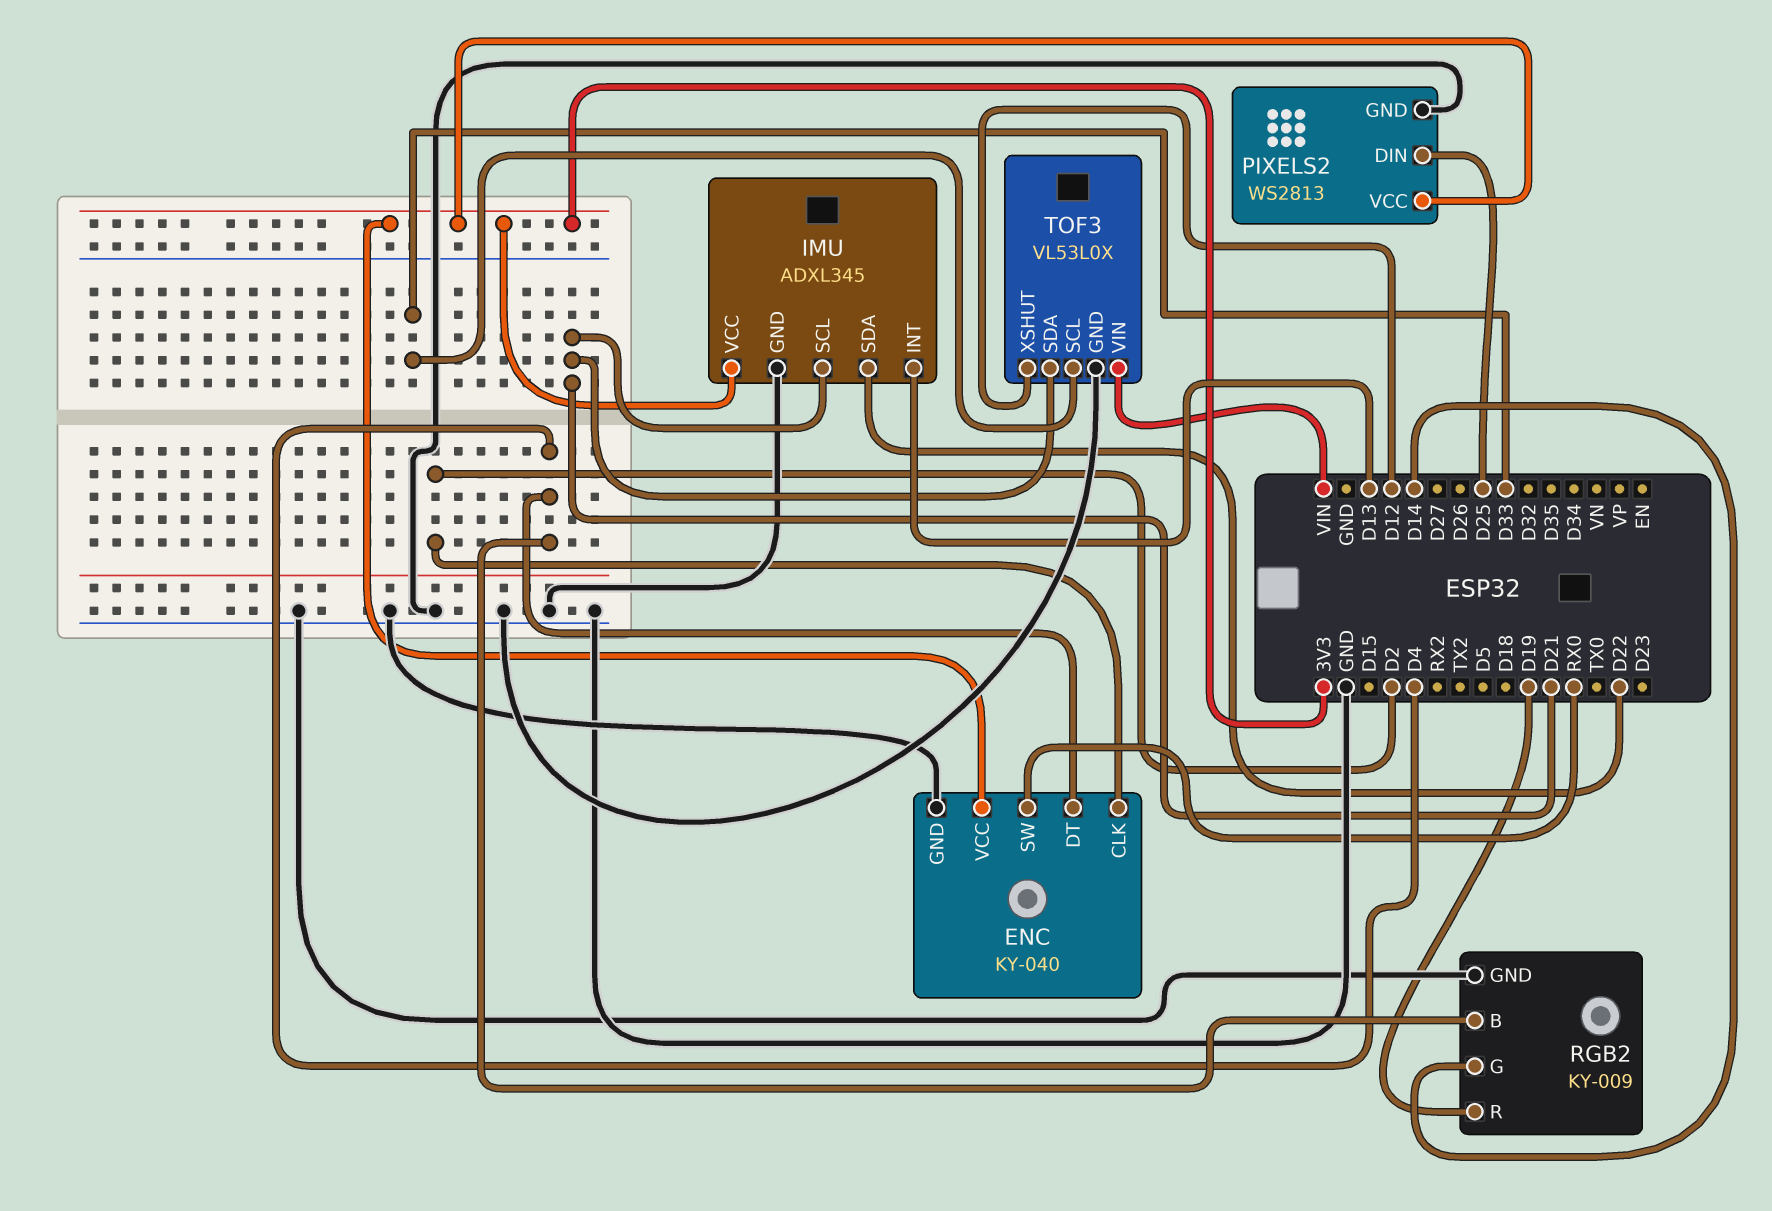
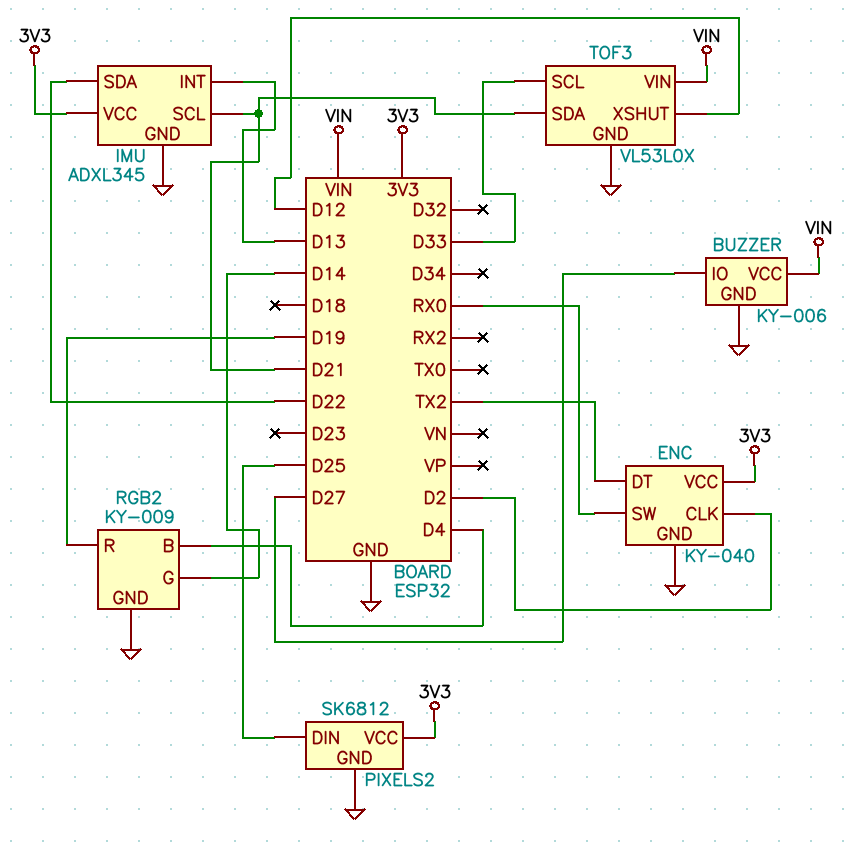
BUZZER: none -> KY-006
BUZZER pin GND: none -> GND
BUZZER pin IO: none -> D27
BUZZER pin VCC: none -> VIN
ENC pin DT: D4 -> TX2
PIXELS2: WS2813 -> SK6812

